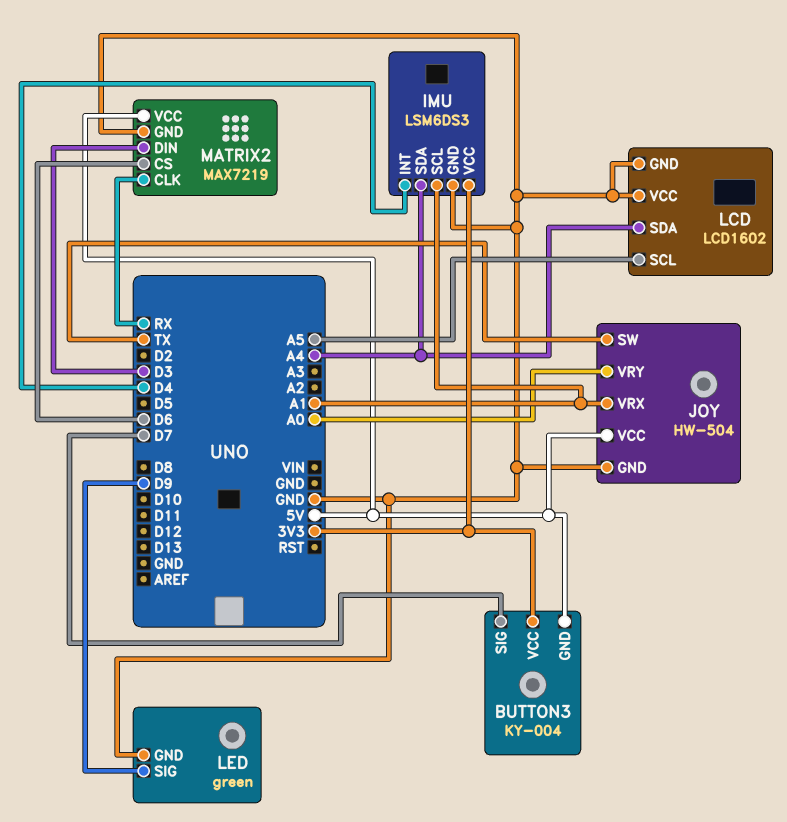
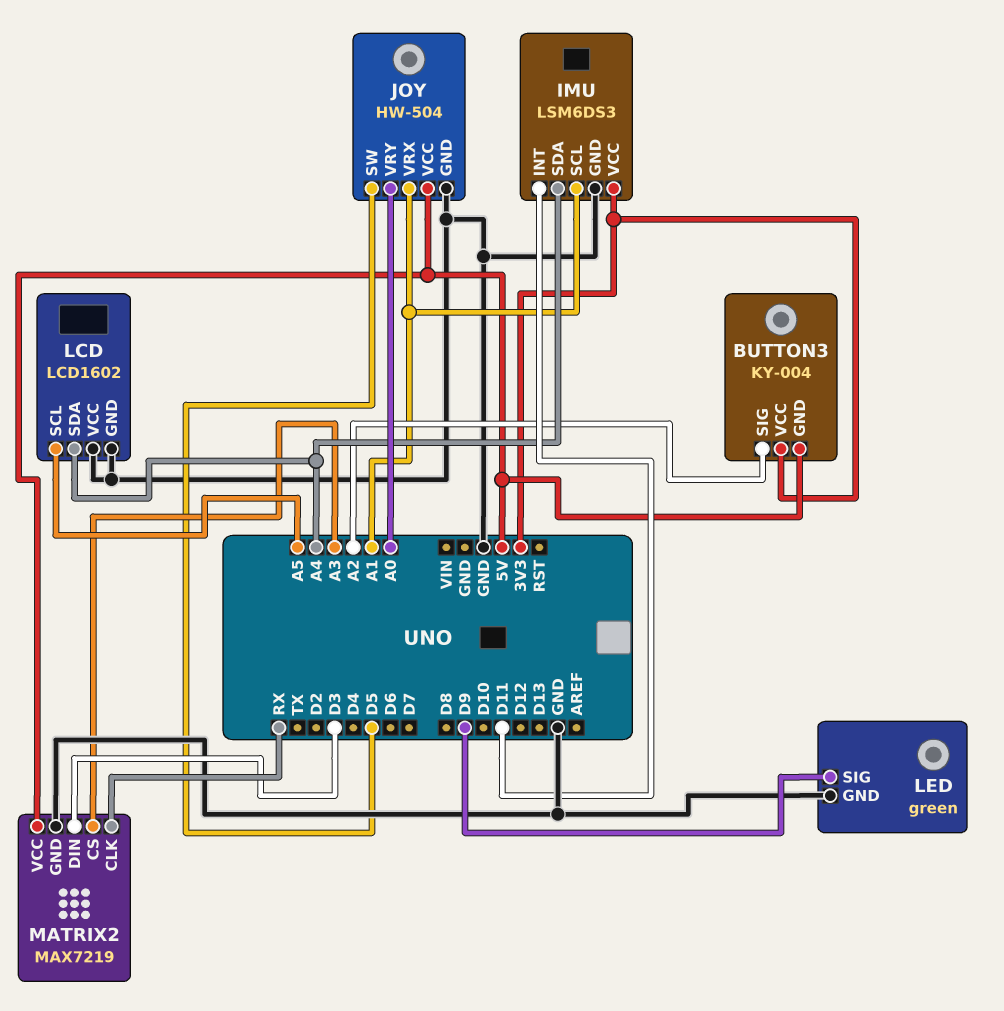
BUTTON3 pin SIG: D7 -> A2
IMU pin INT: D4 -> D11
JOY pin SW: TX -> D5
MATRIX2 pin CS: D6 -> A3

